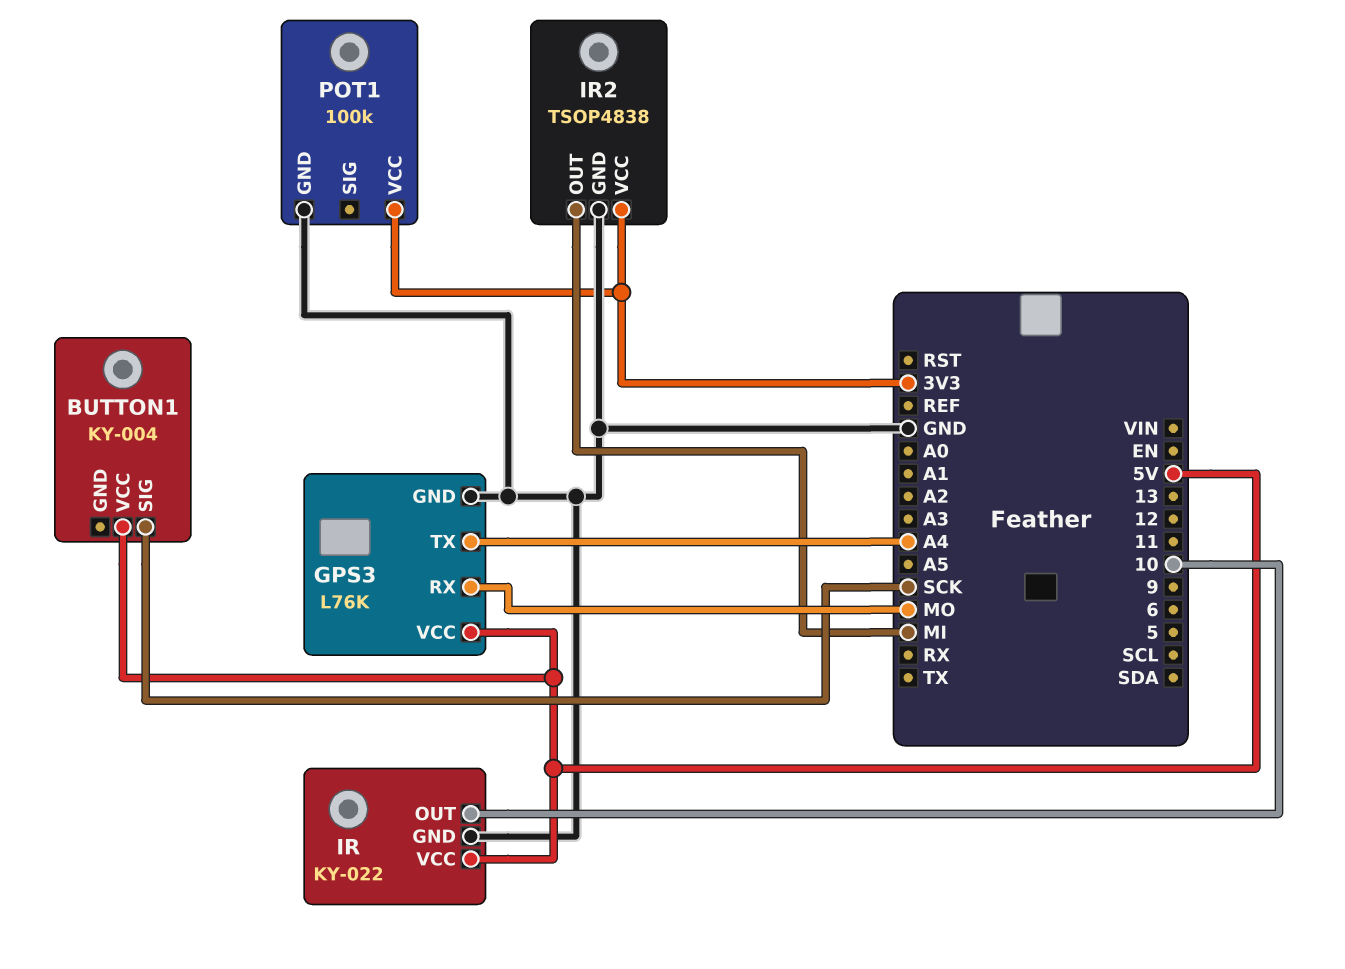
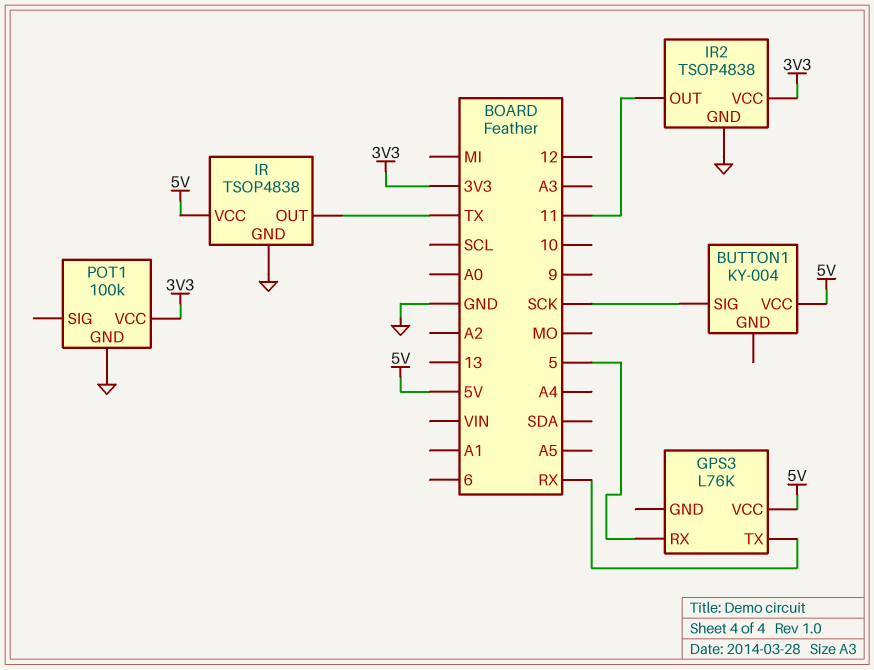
GPS3 pin GND: GND -> none
GPS3 pin RX: MO -> 5
GPS3 pin TX: A4 -> RX
IR: KY-022 -> TSOP4838
IR pin OUT: 10 -> TX
IR2 pin OUT: MI -> 11

